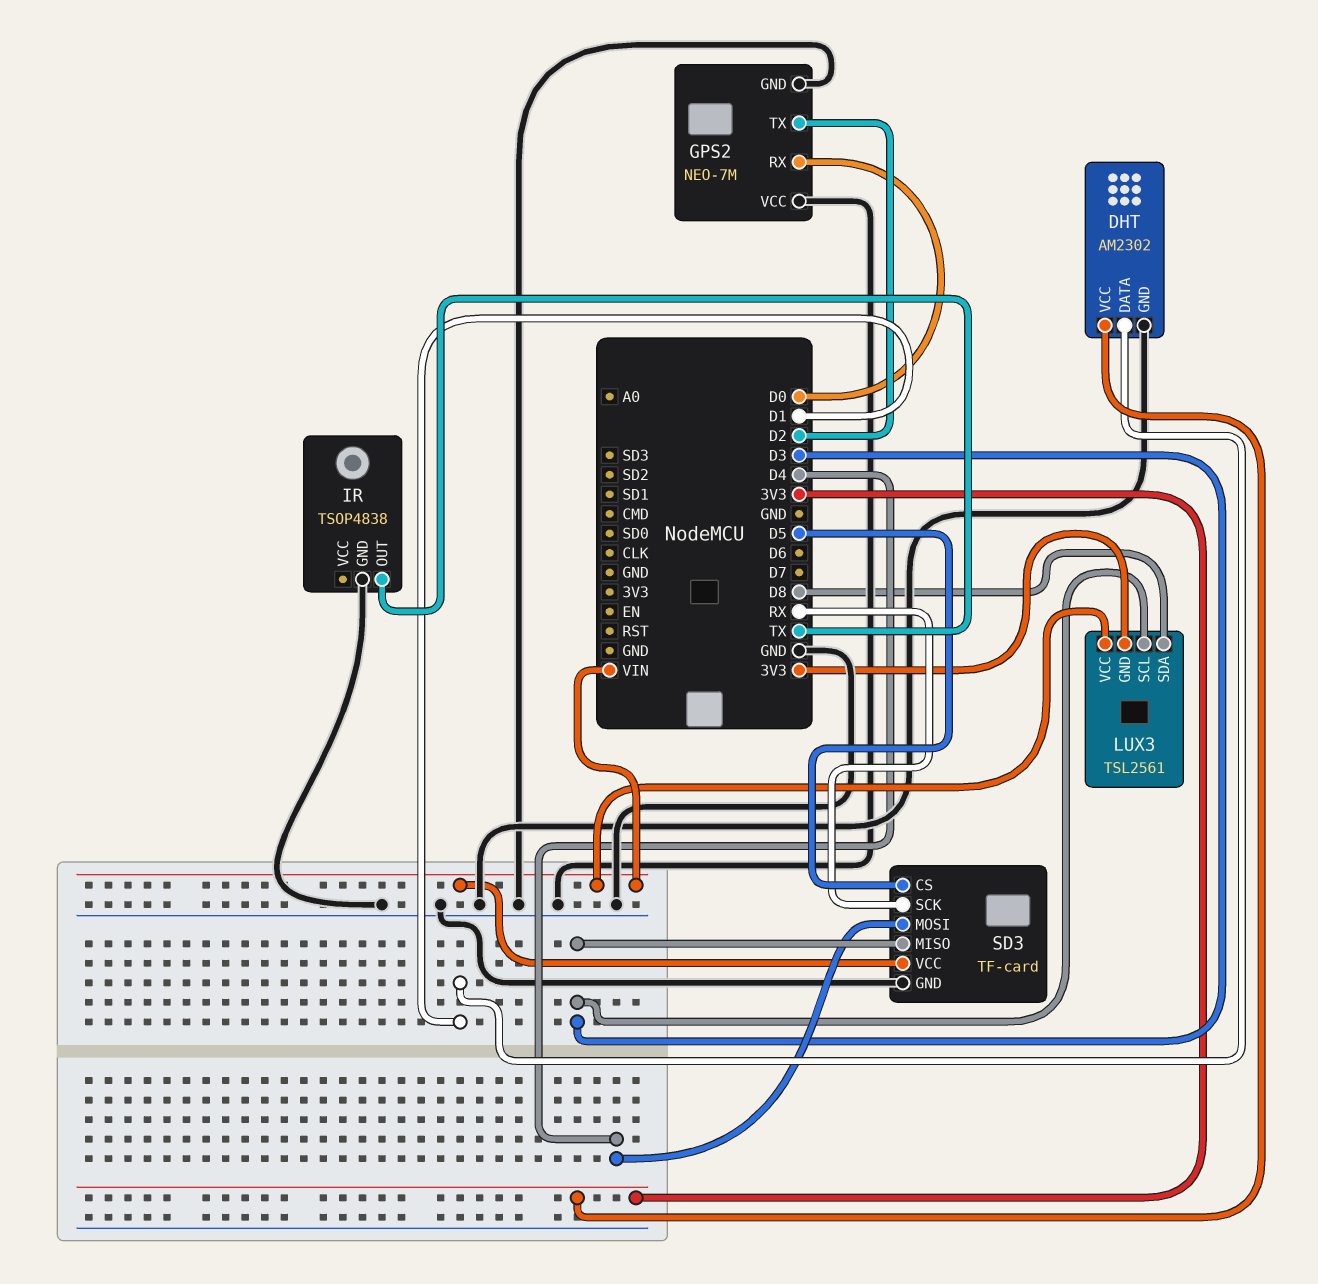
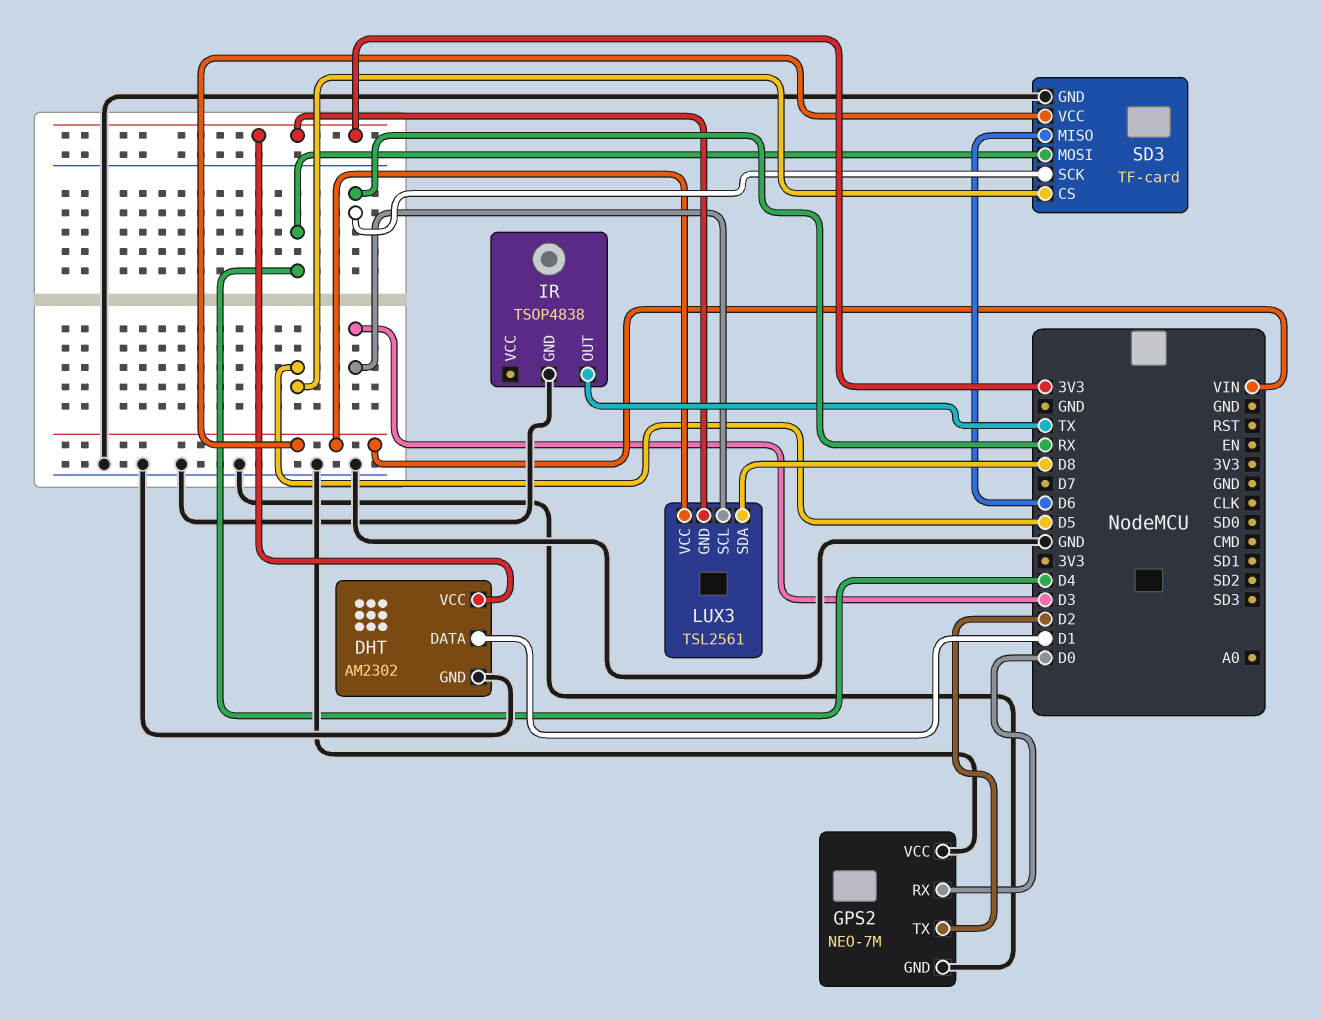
SD3 pin MISO: D3 -> D6

